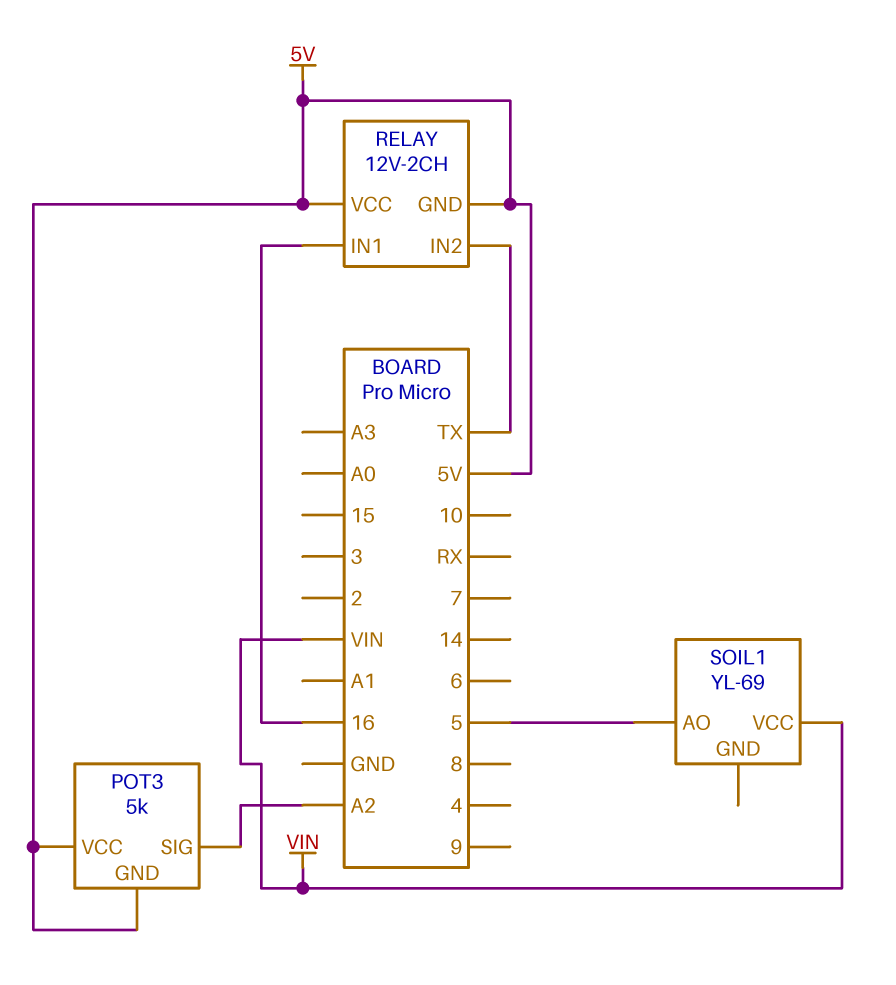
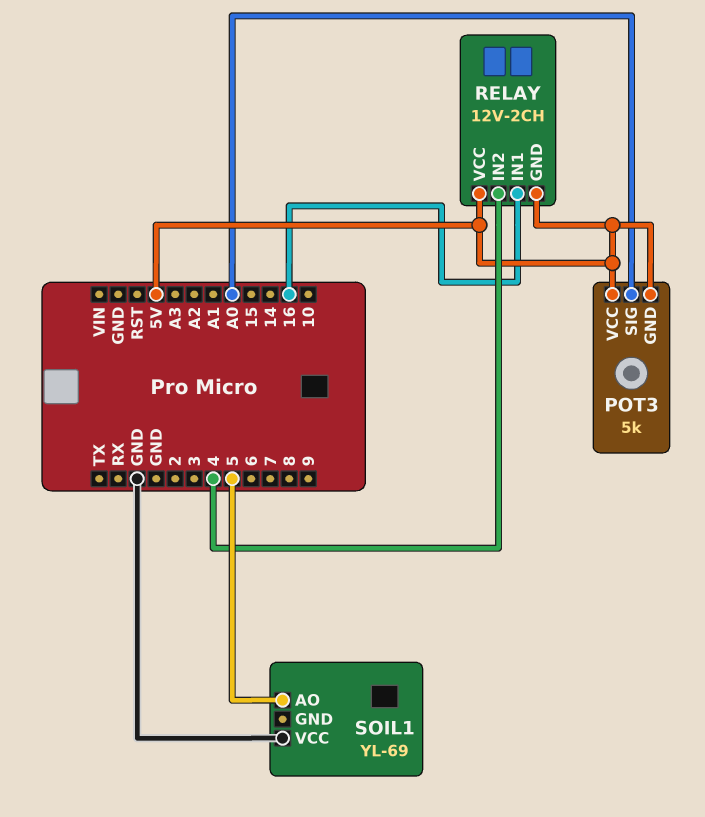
POT3 pin SIG: A2 -> A0
RELAY pin IN2: TX -> 4
SOIL1 pin VCC: VIN -> GND

